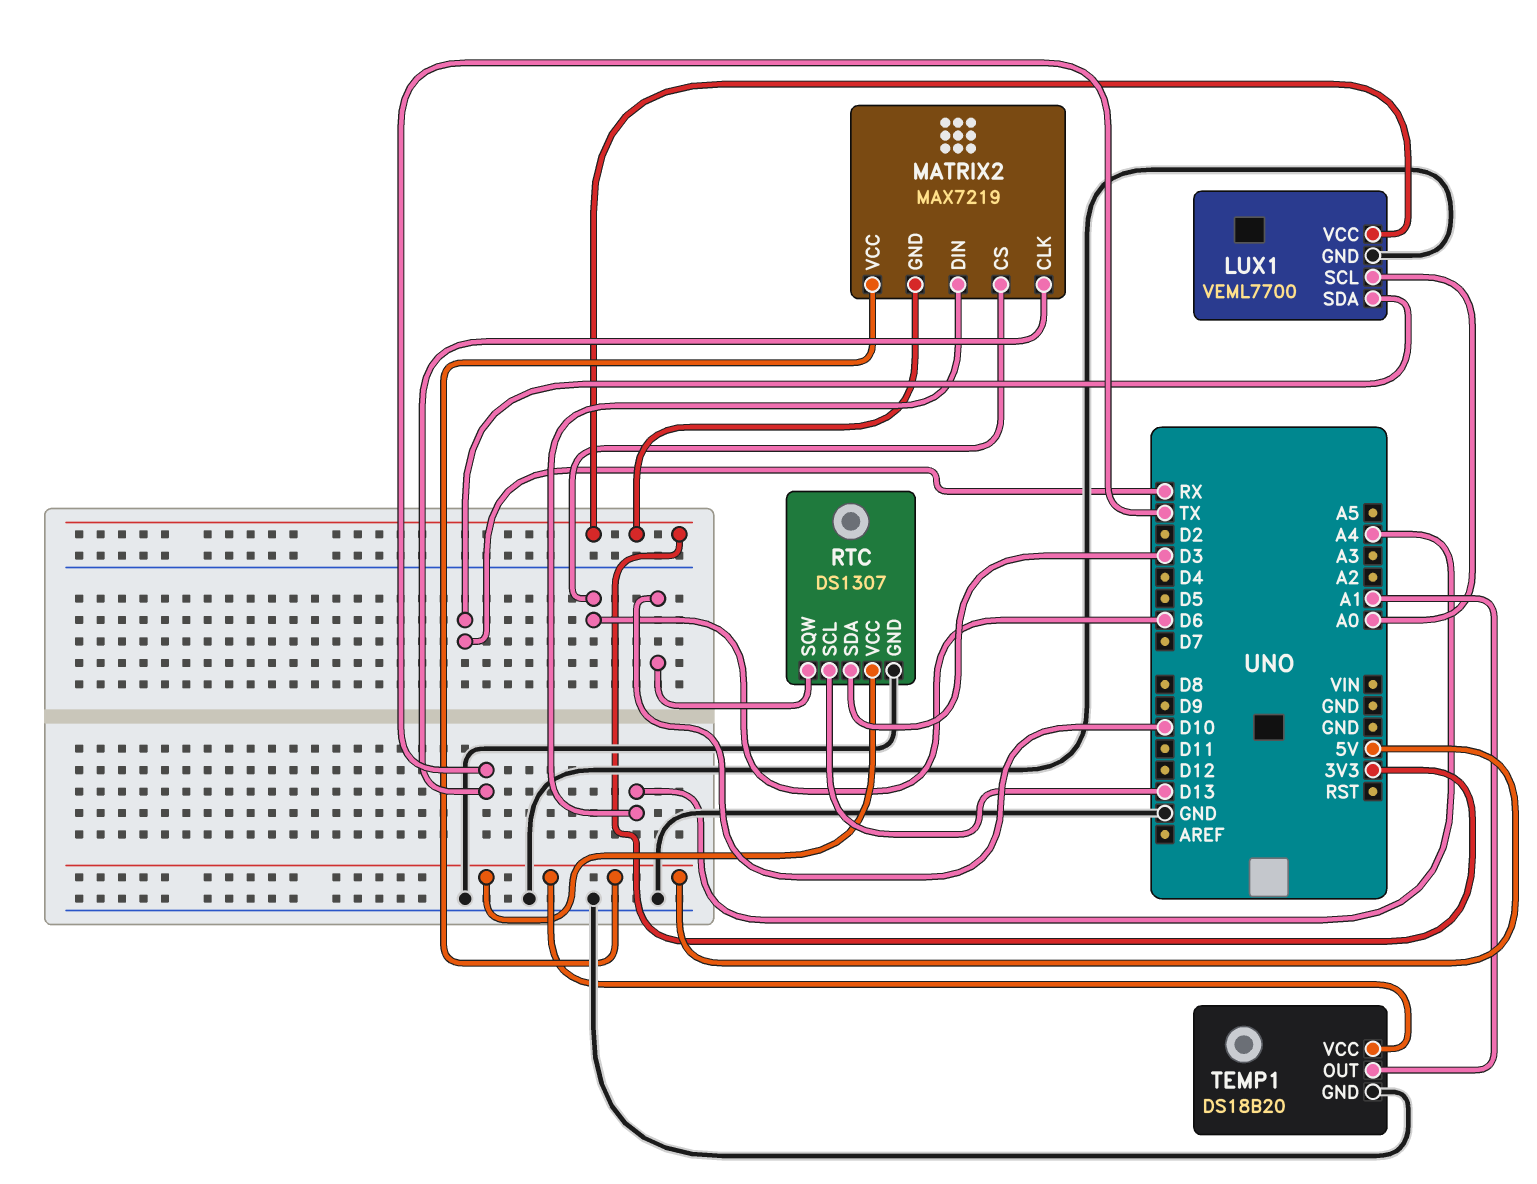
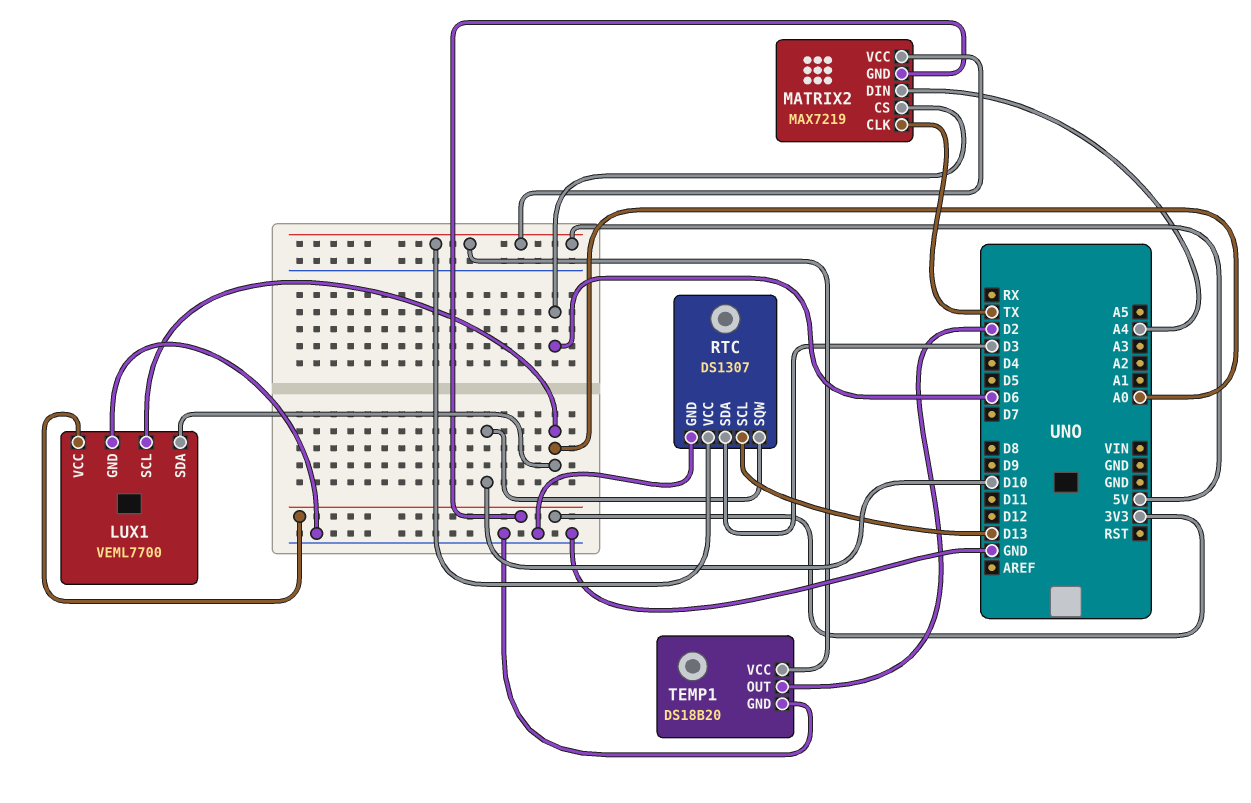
LUX1 pin SDA: RX -> A0
TEMP1 pin OUT: A1 -> D2

